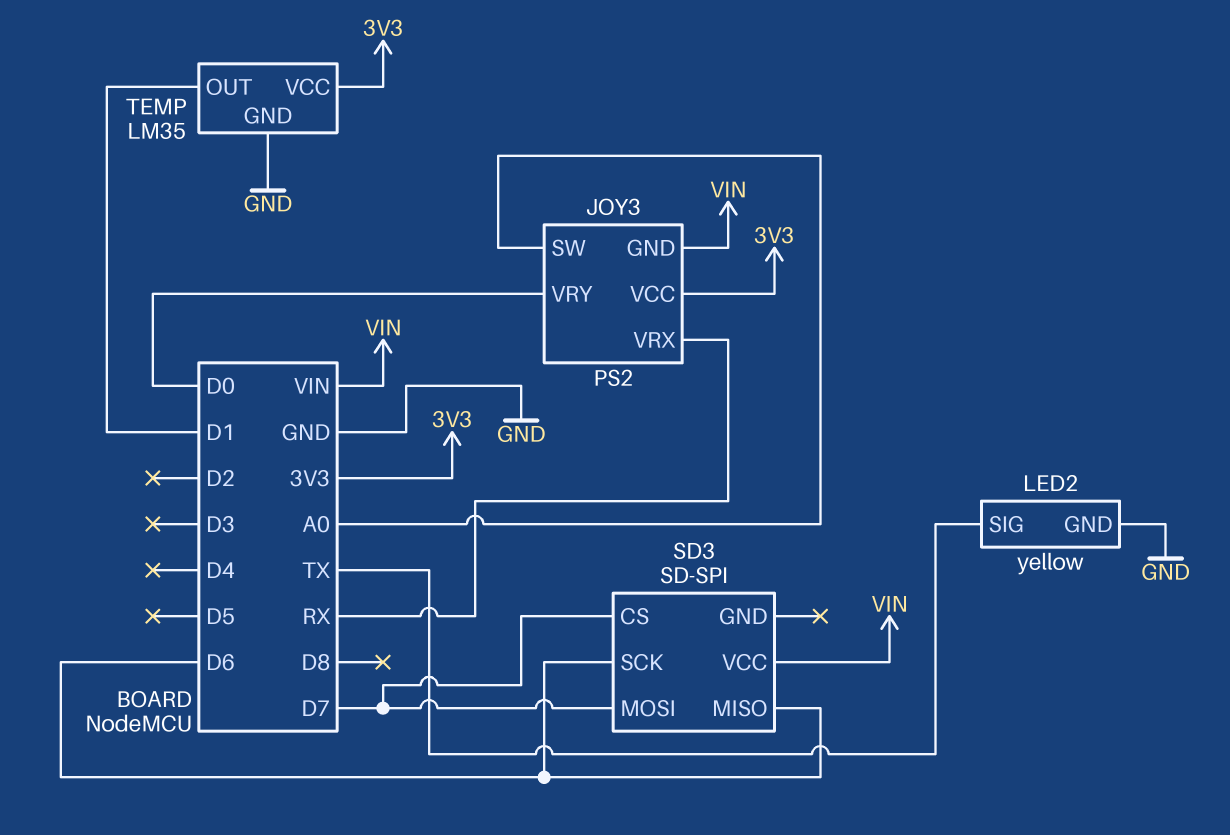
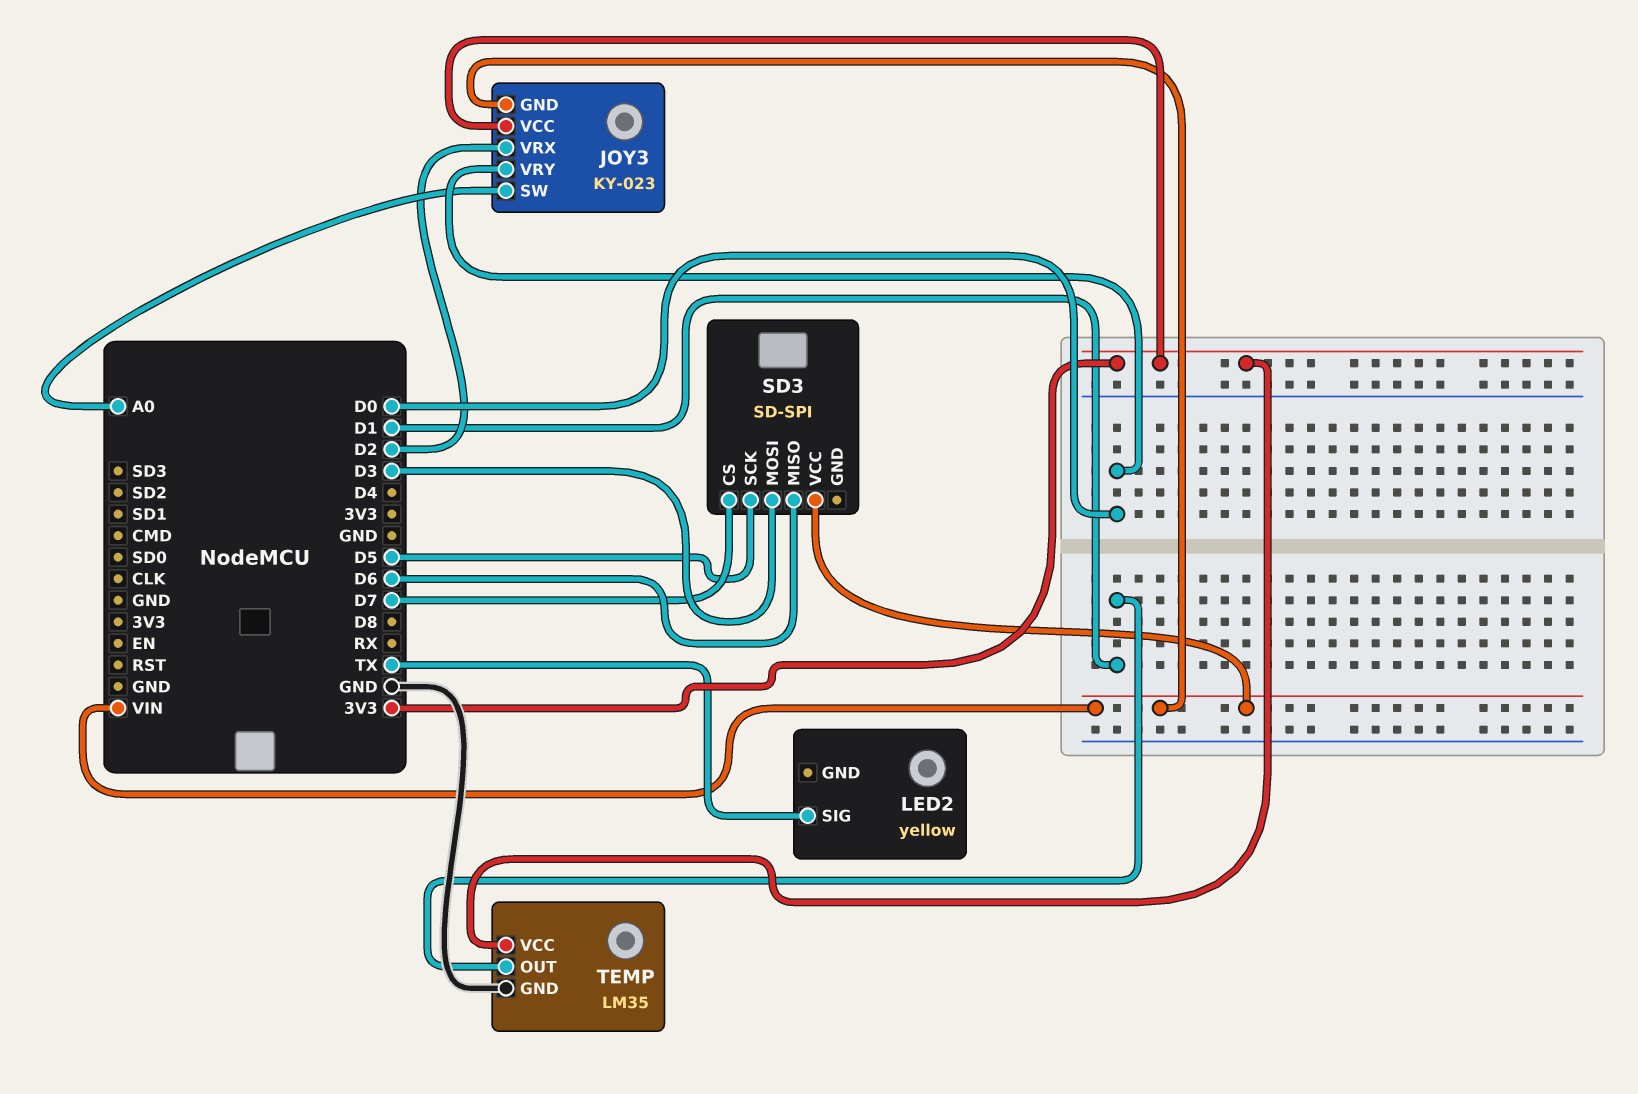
JOY3: PS2 -> KY-023
JOY3 pin VRX: RX -> D2
LED2 pin GND: GND -> none
SD3 pin MOSI: D7 -> D3
SD3 pin SCK: D6 -> D5

